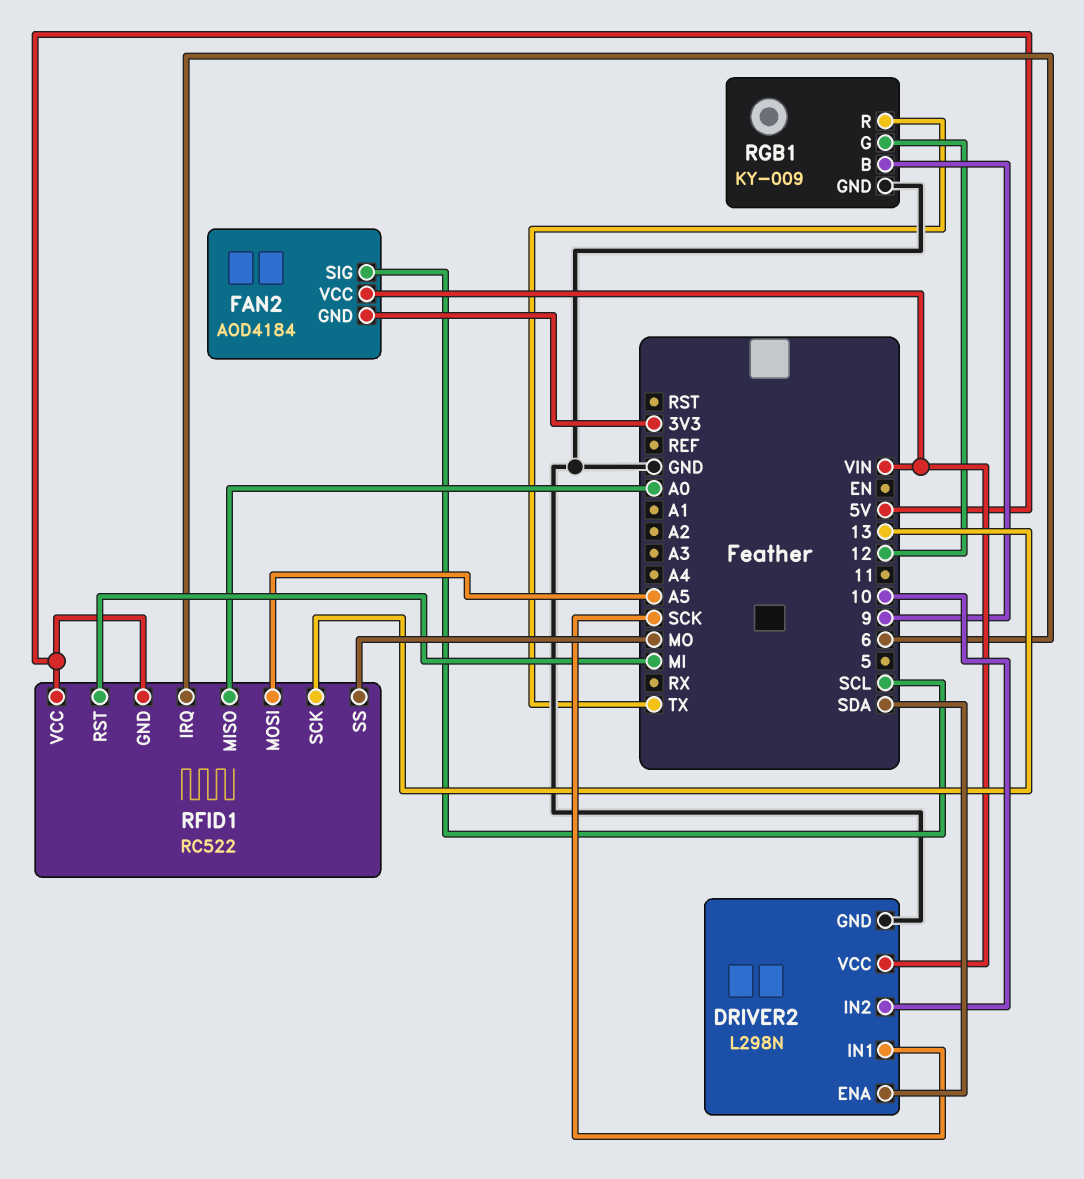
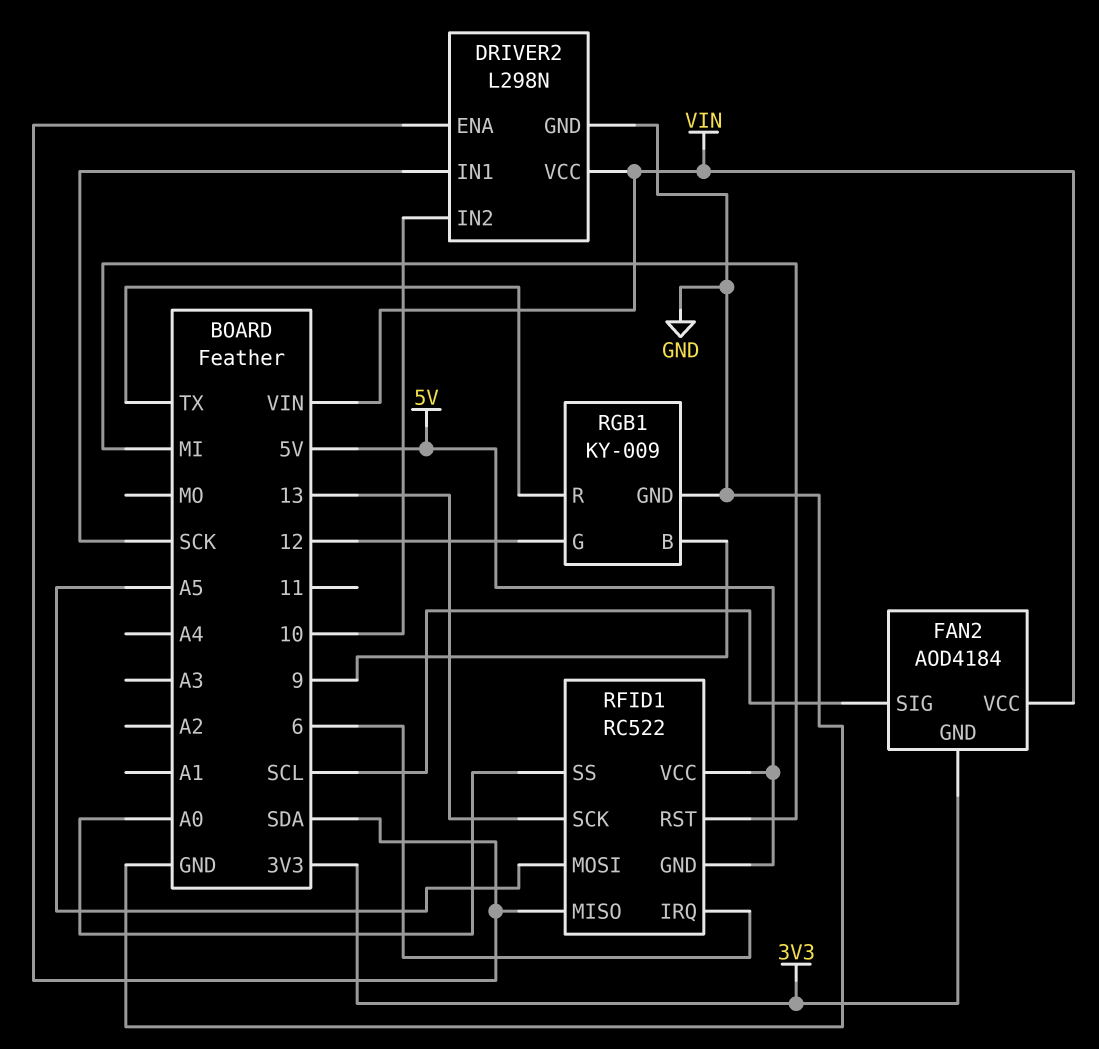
RFID1 pin MISO: A0 -> SDA
RFID1 pin SS: MO -> A0

